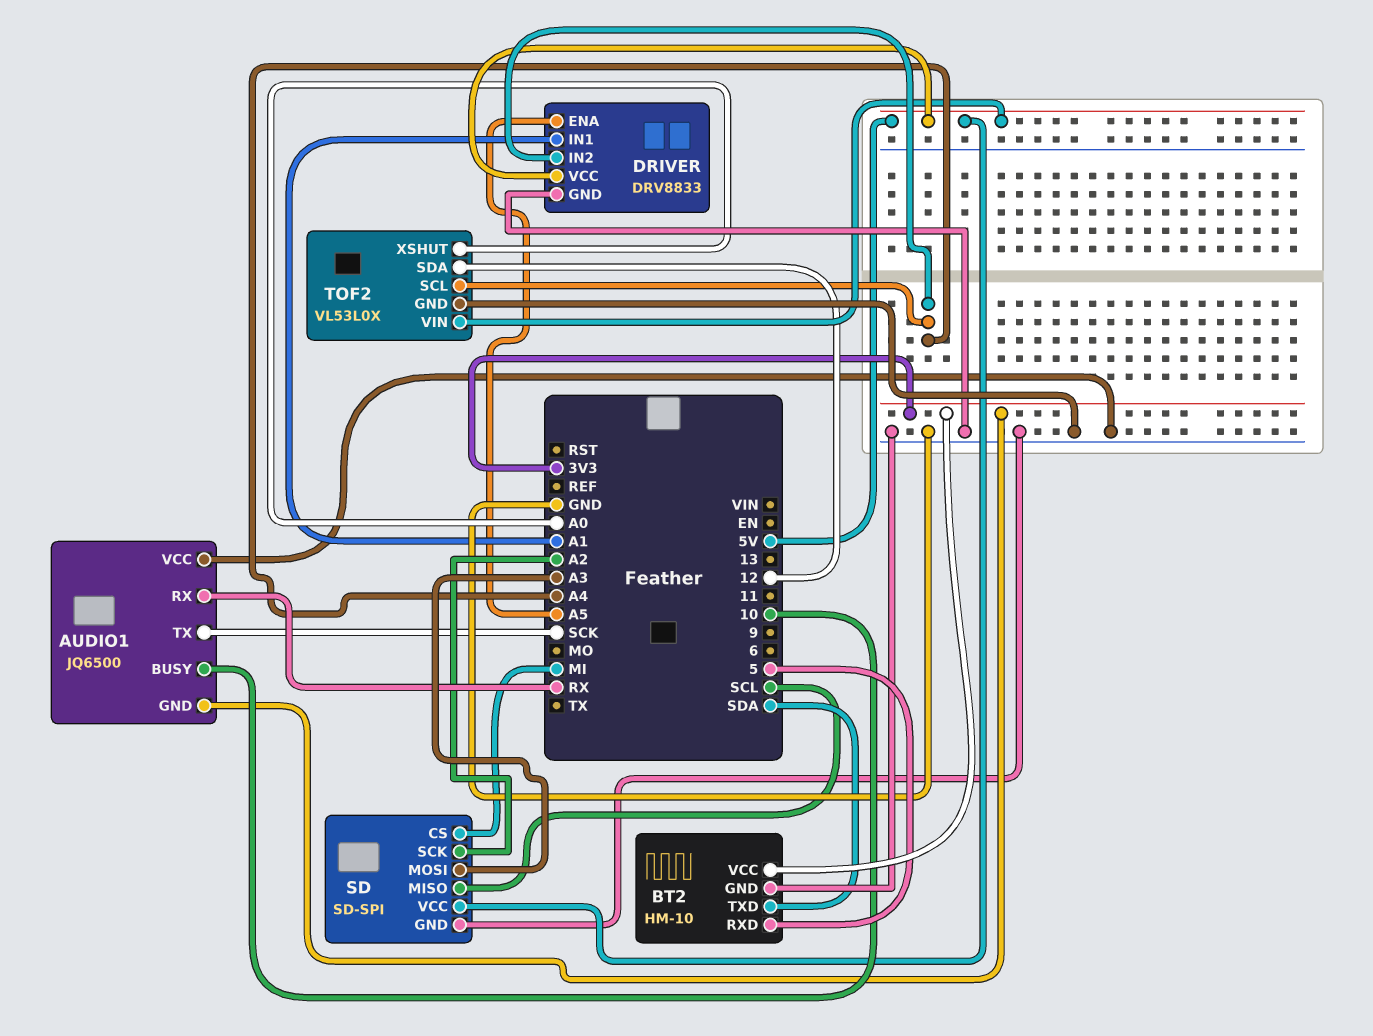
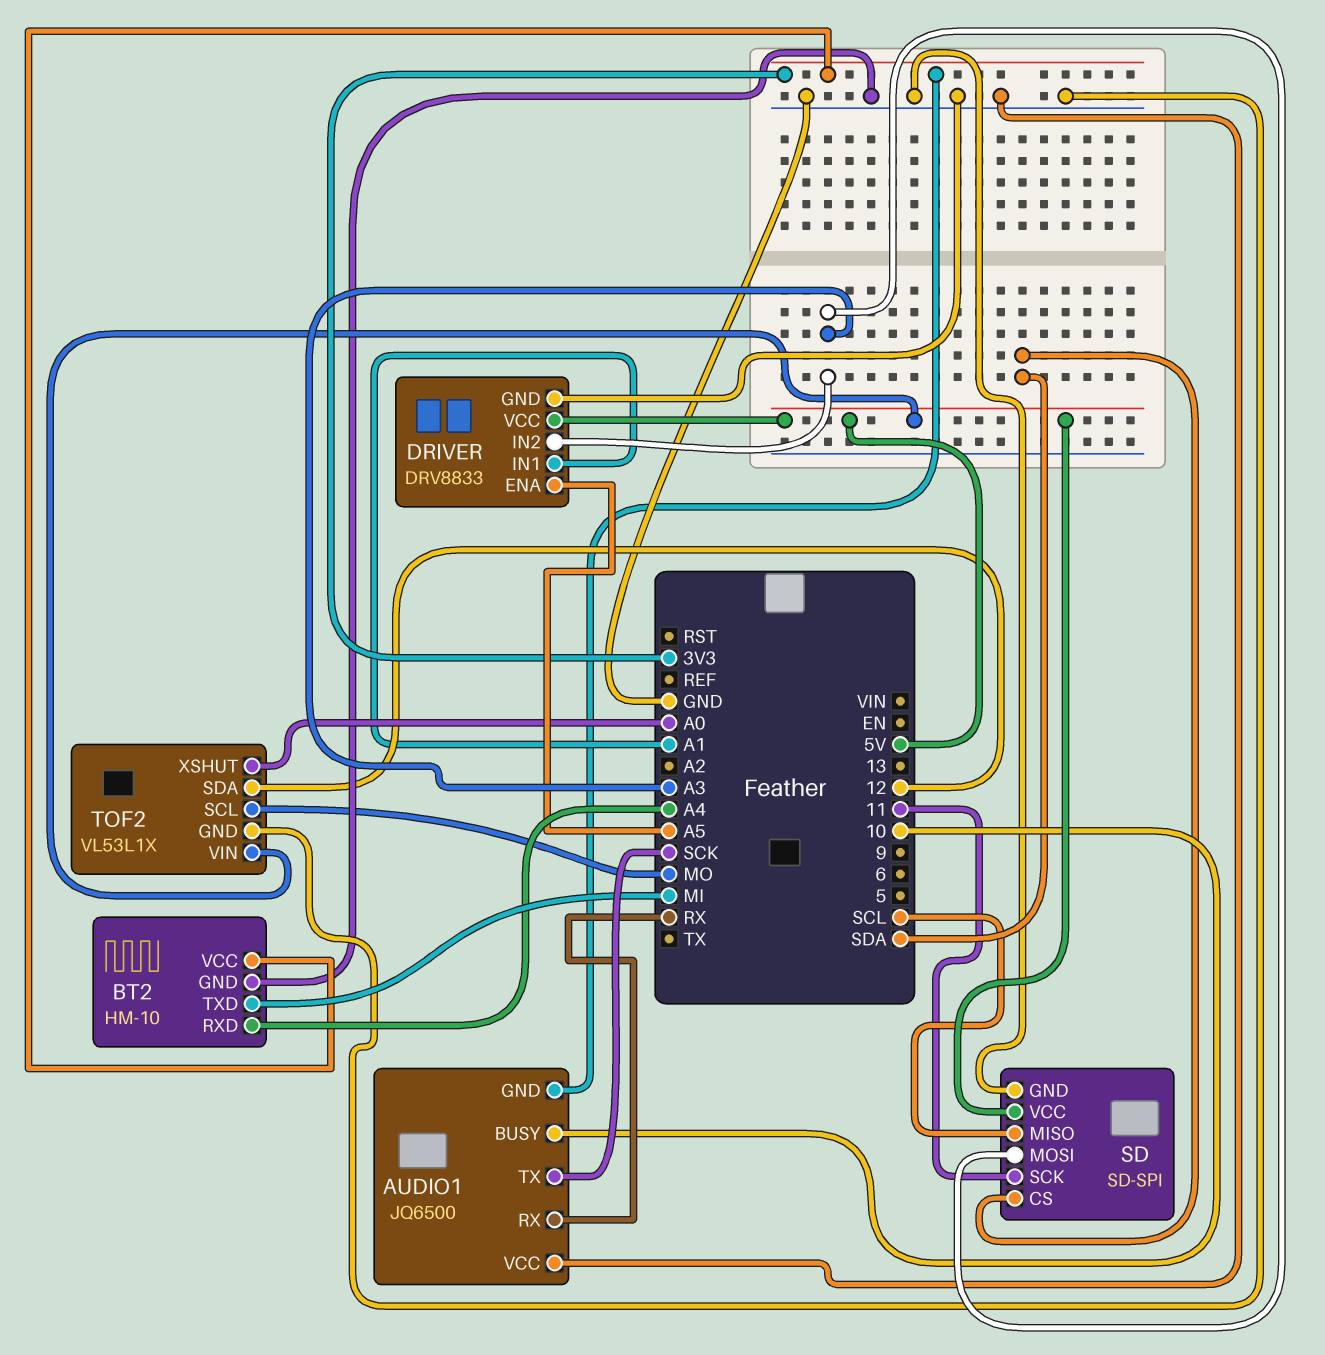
BT2 pin RXD: 5 -> A4
BT2 pin TXD: SDA -> MI
DRIVER pin IN2: A4 -> A3
SD pin CS: MI -> SDA
SD pin SCK: A2 -> 11
TOF2: VL53L0X -> VL53L1X
TOF2 pin SCL: A4 -> MO

